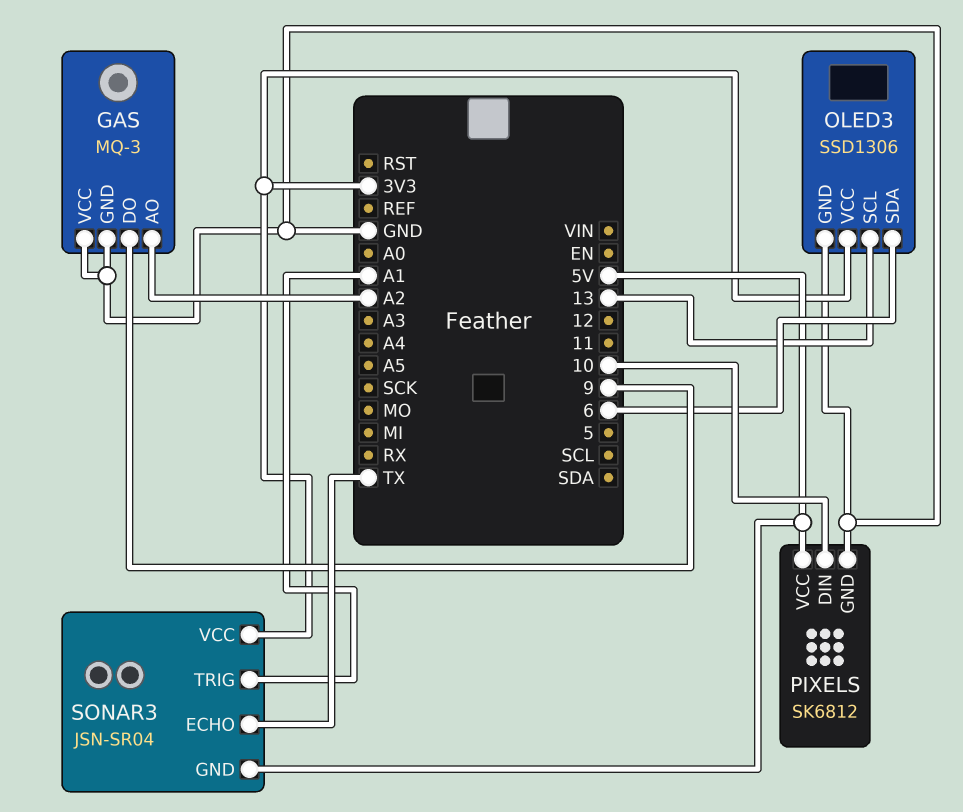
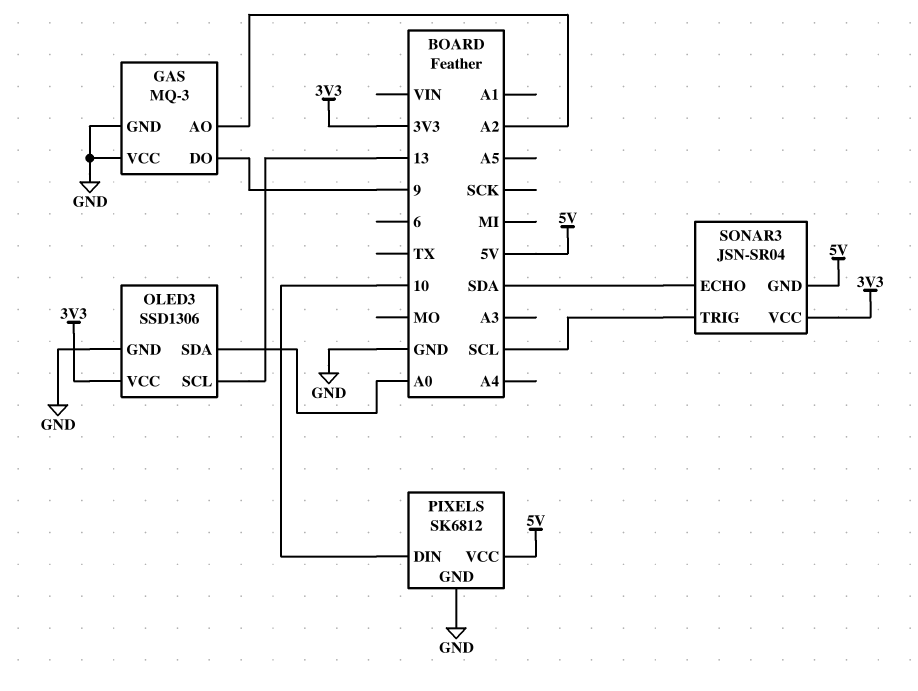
OLED3 pin SDA: 6 -> A0
SONAR3 pin ECHO: TX -> SDA
SONAR3 pin TRIG: A1 -> SCL

